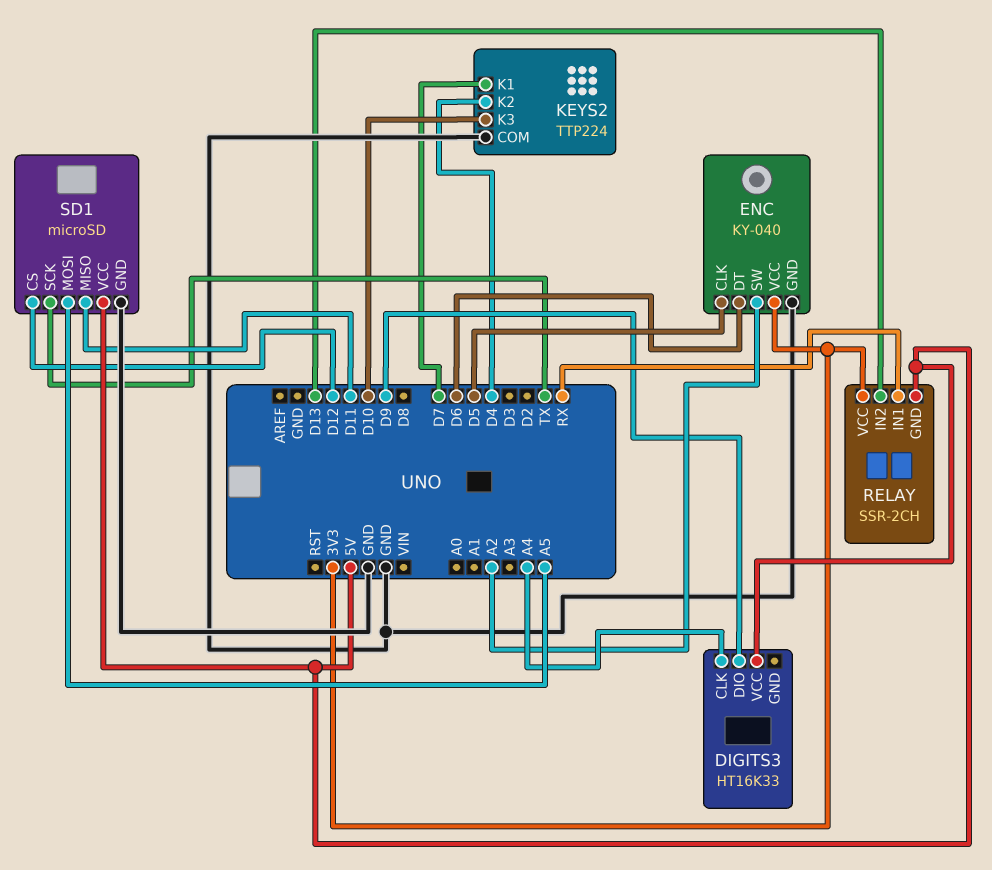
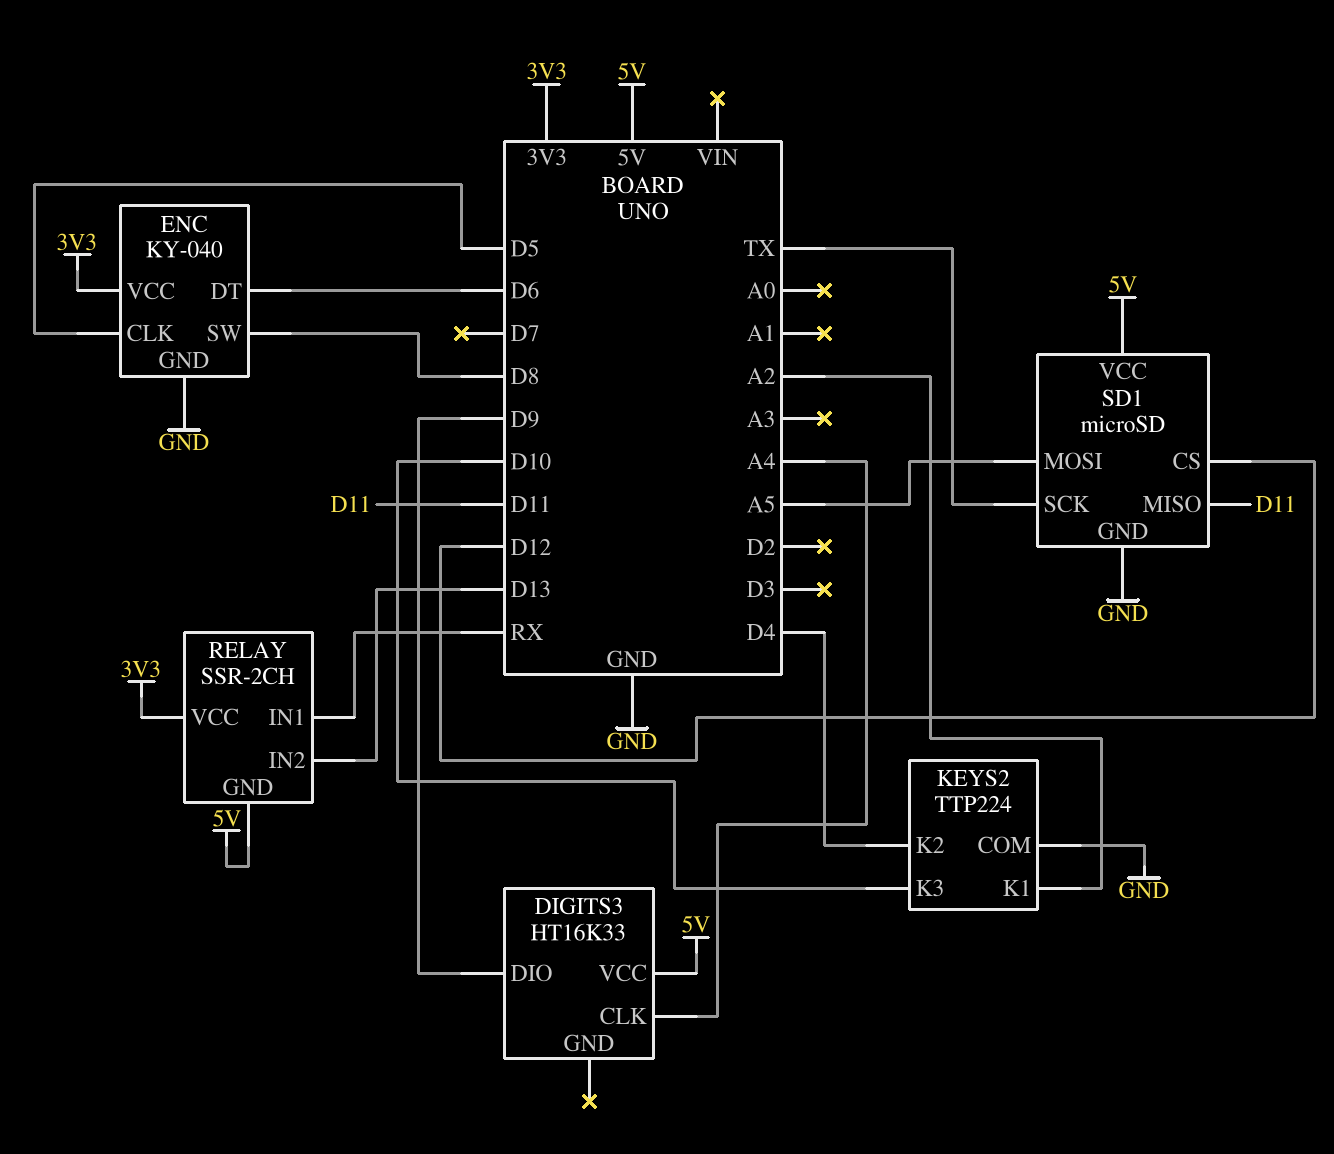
ENC pin SW: A2 -> D8
KEYS2 pin K1: D7 -> A2

